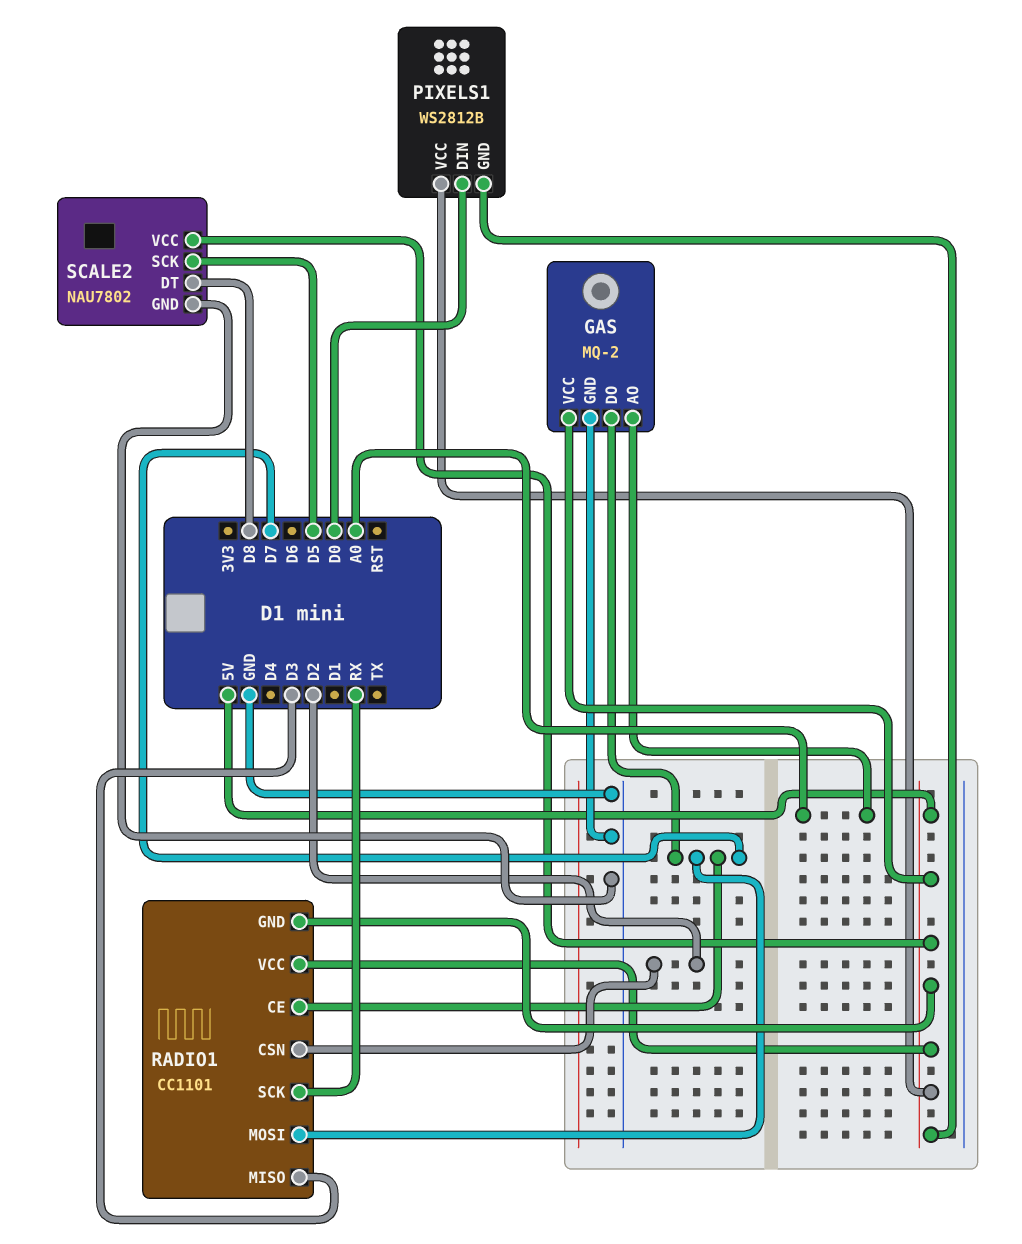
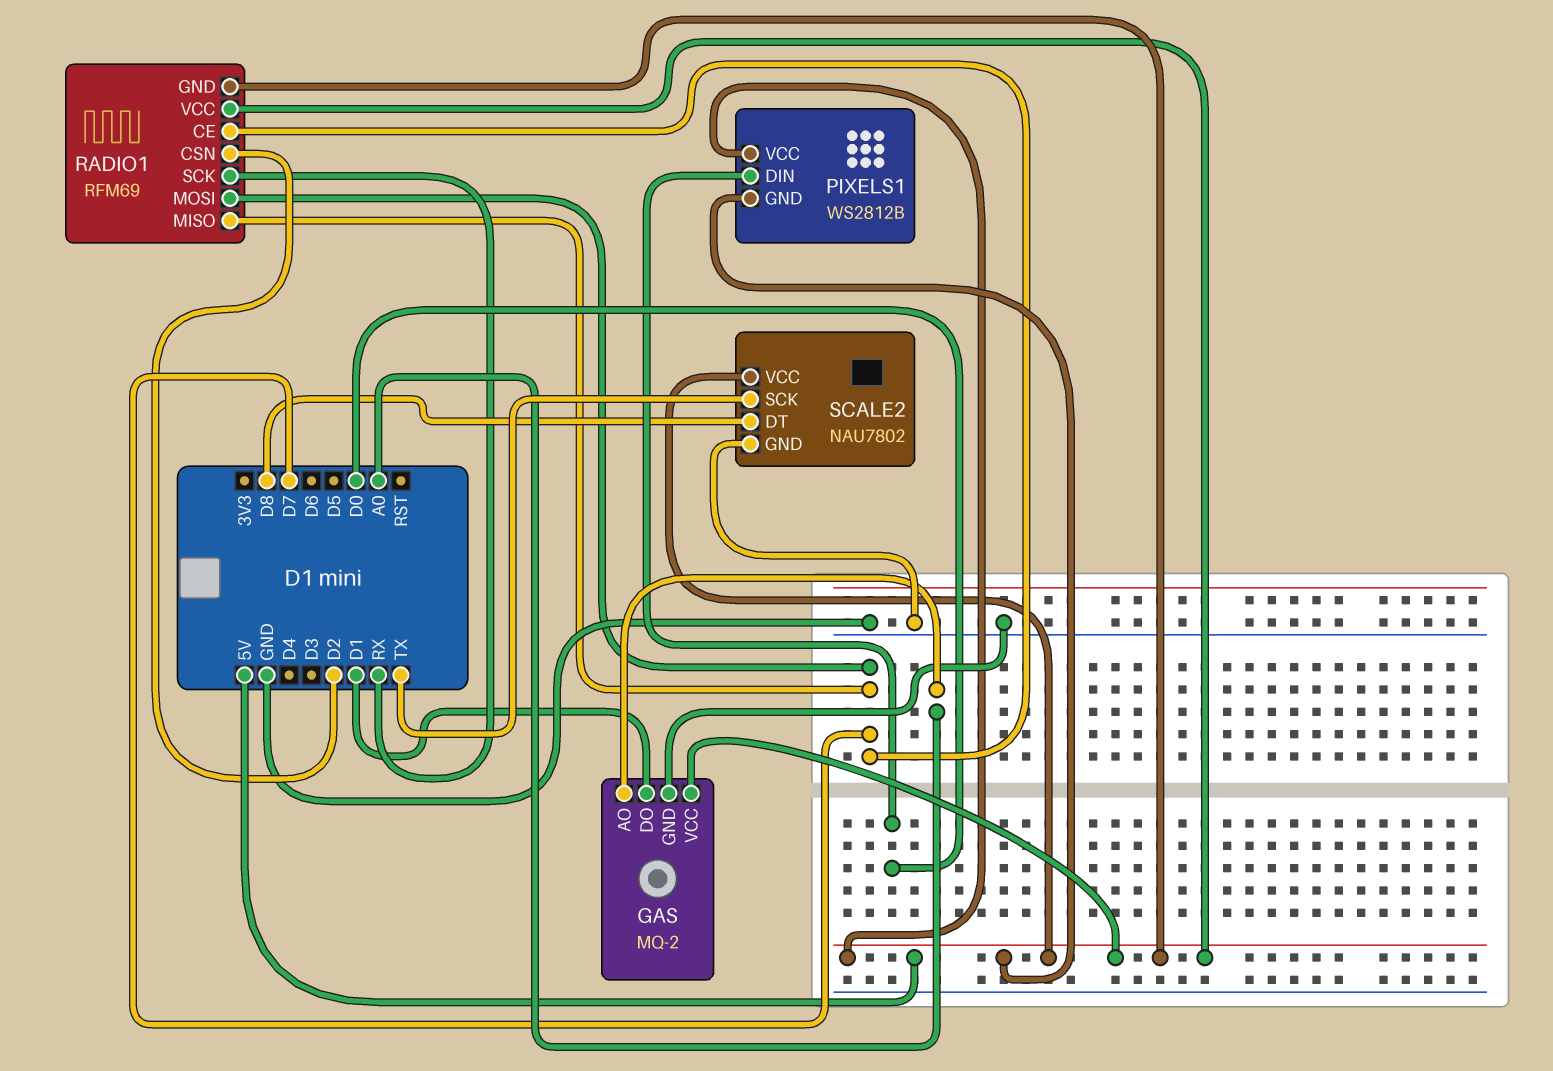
GAS pin DO: D7 -> D1
RADIO1: CC1101 -> RFM69
RADIO1 pin MISO: D3 -> D7
SCALE2 pin SCK: D5 -> TX

